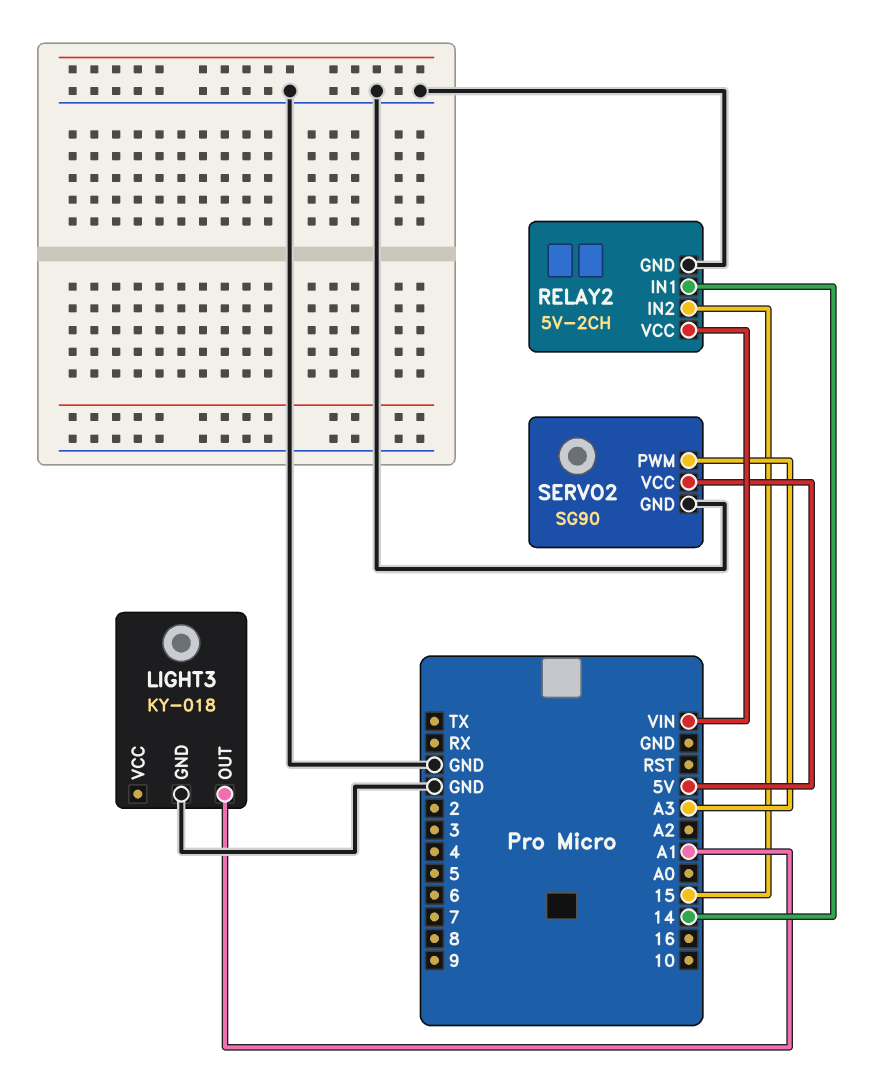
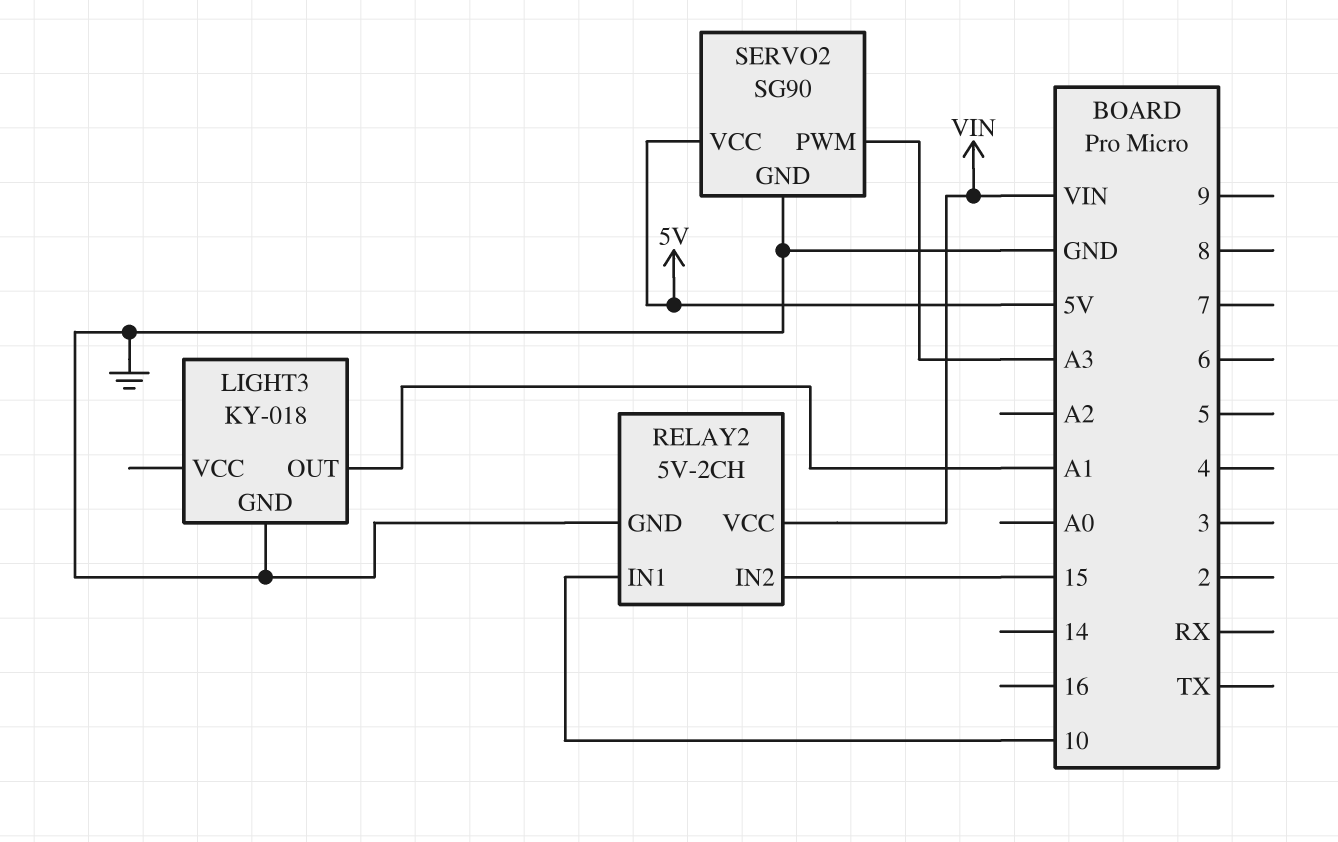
RELAY2 pin IN1: 14 -> 10

